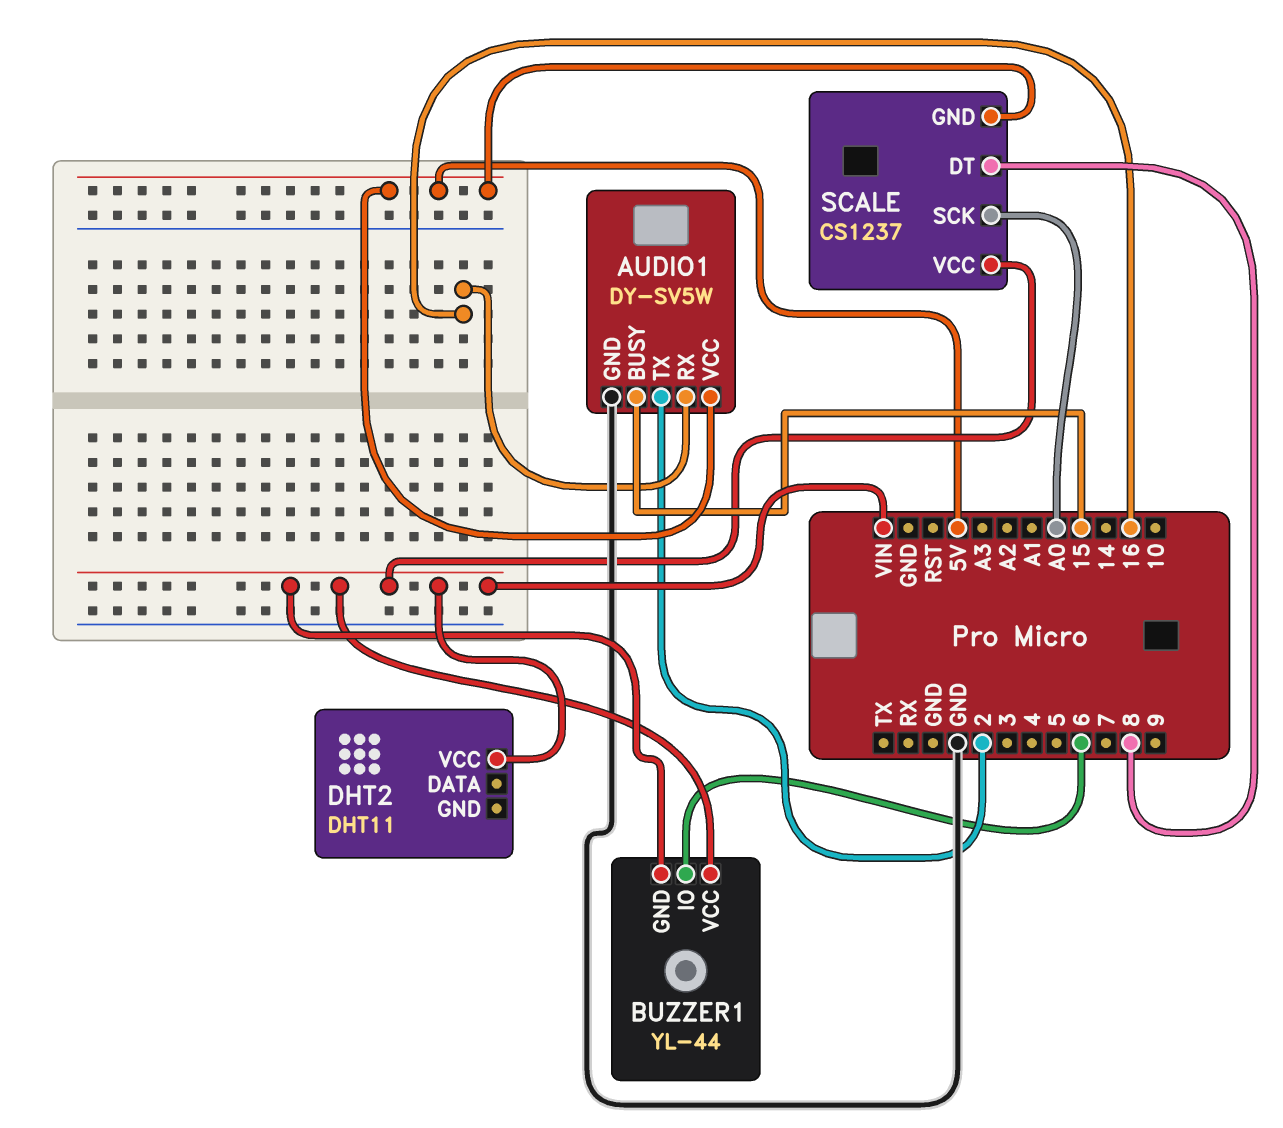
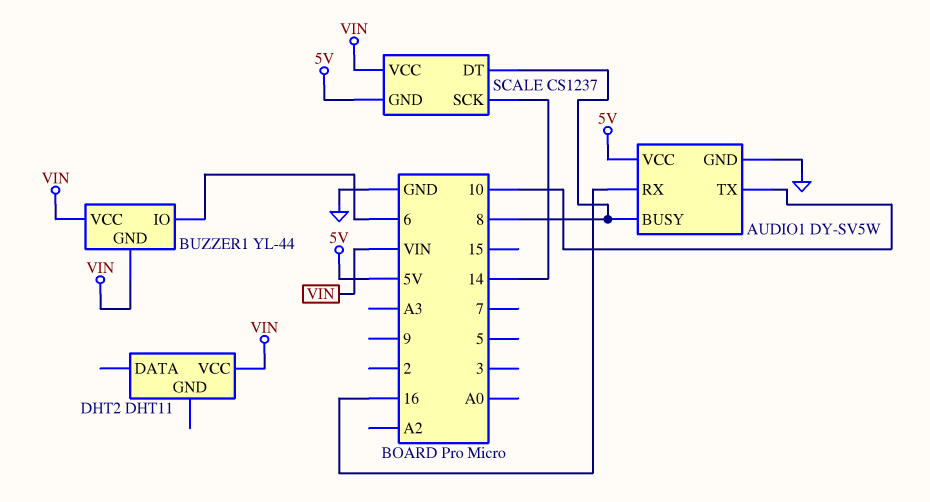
AUDIO1 pin BUSY: 15 -> 8
AUDIO1 pin TX: 2 -> 10
SCALE pin SCK: A0 -> 14

